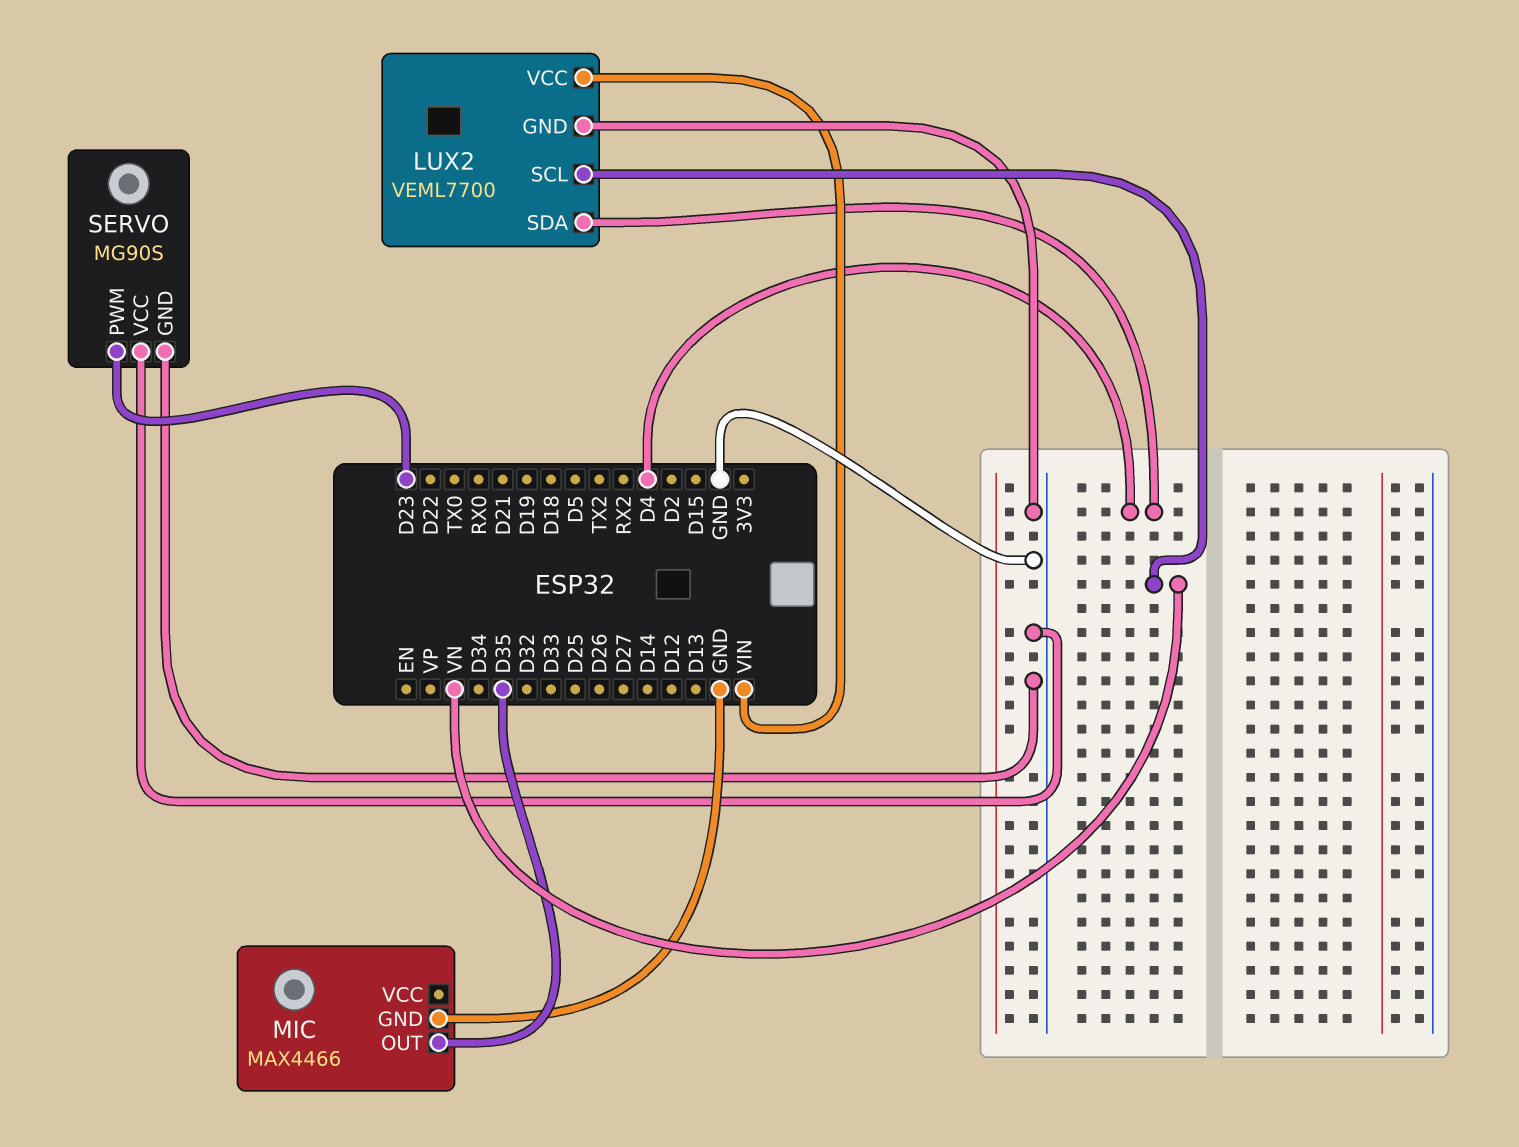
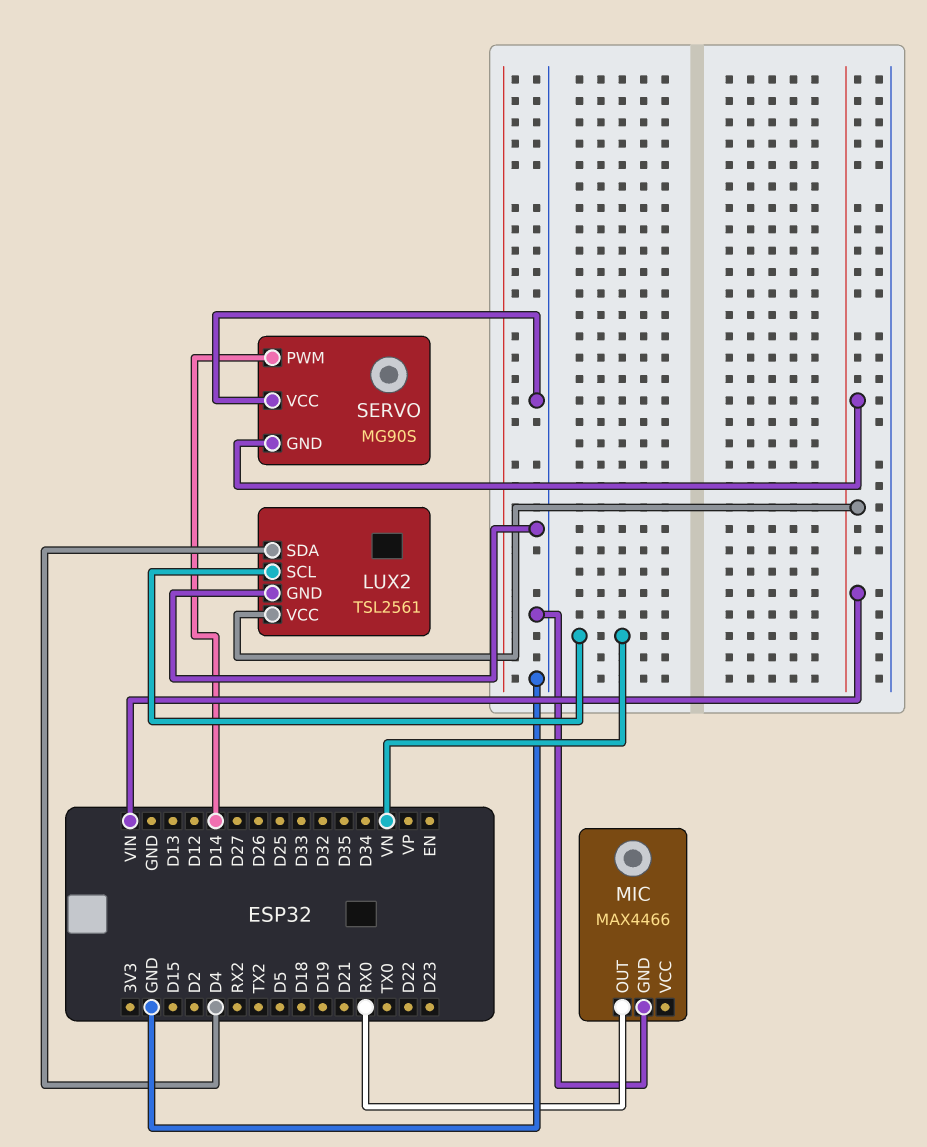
LUX2: VEML7700 -> TSL2561
MIC pin OUT: D35 -> RX0
SERVO pin GND: GND -> VIN
SERVO pin PWM: D23 -> D14

